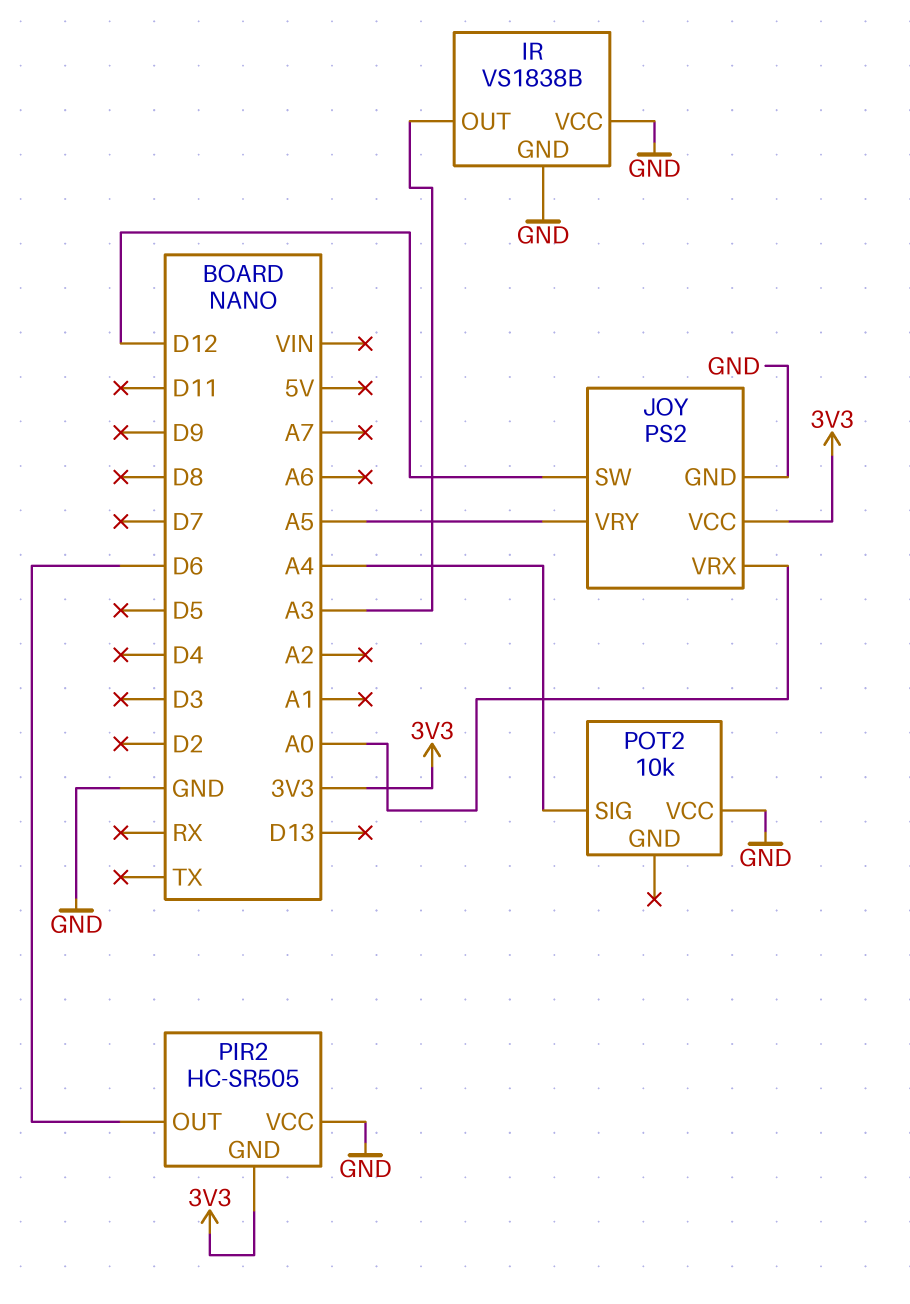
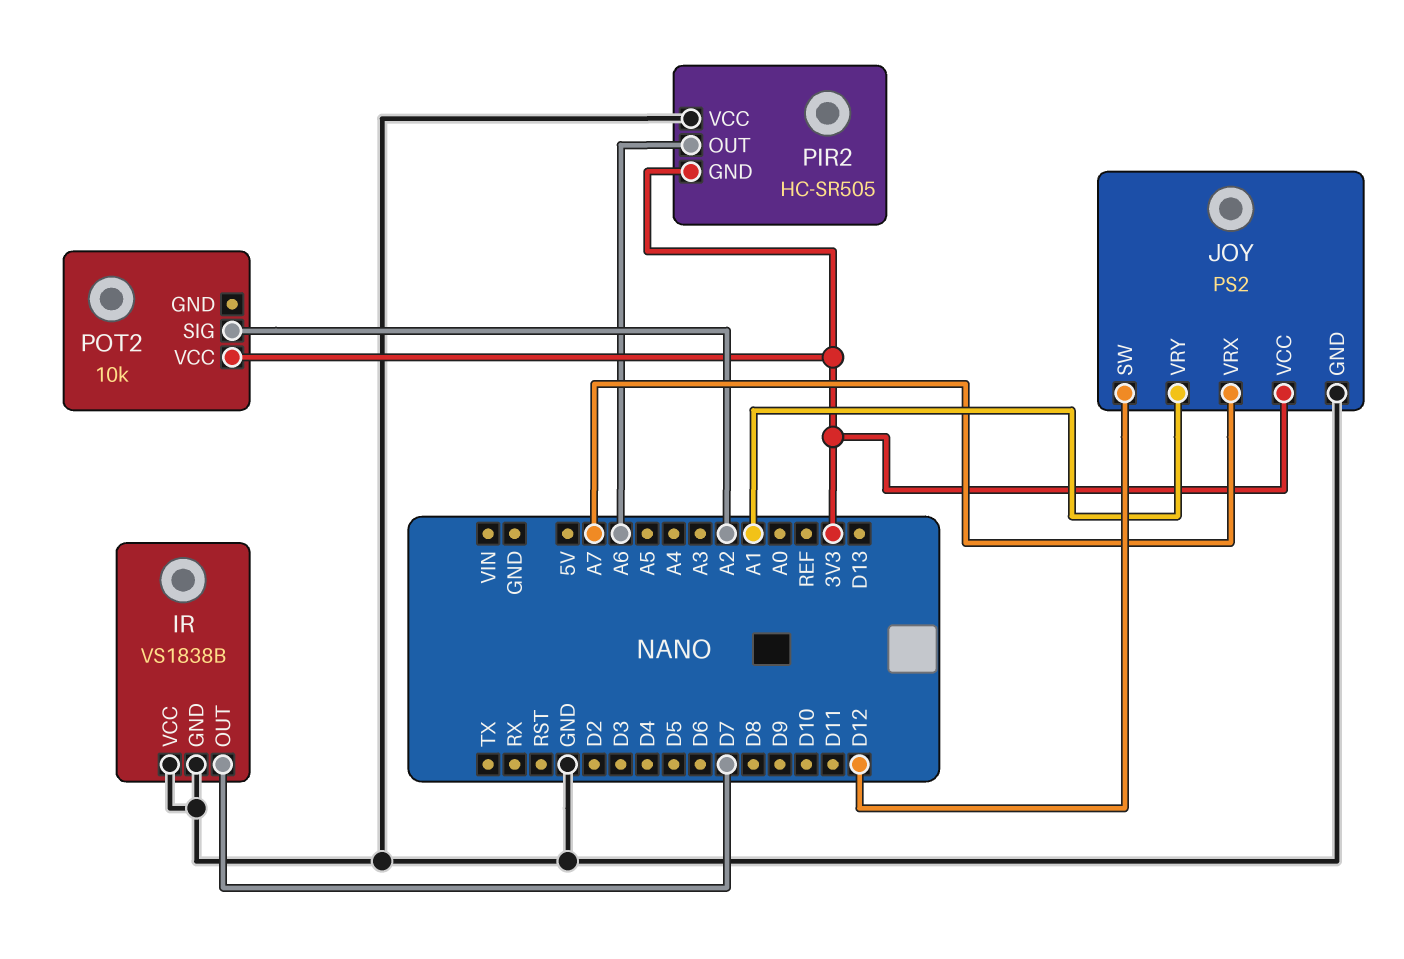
IR pin OUT: A3 -> D7
JOY pin VRX: A0 -> A7
JOY pin VRY: A5 -> A1
PIR2 pin OUT: D6 -> A6
POT2 pin SIG: A4 -> A2
POT2 pin VCC: GND -> 3V3

